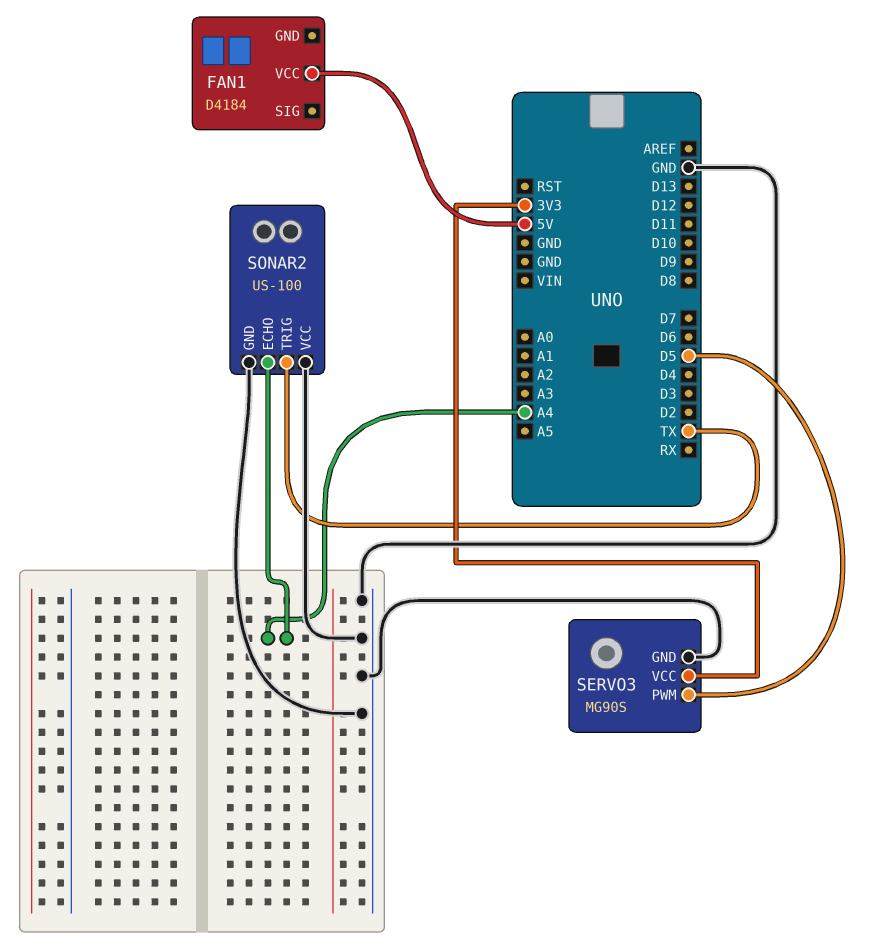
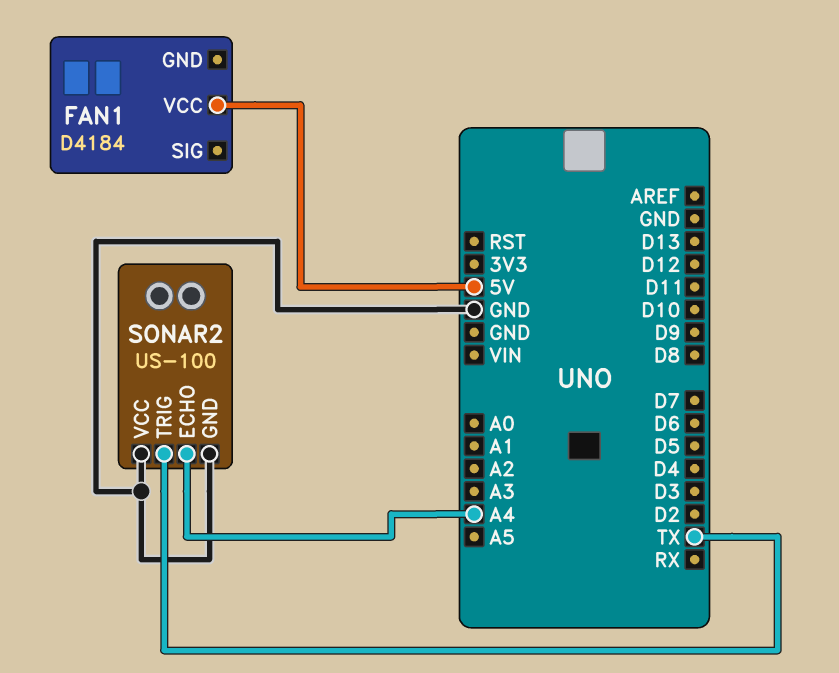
SERVO3: MG90S -> none
SERVO3 pin GND: GND -> none
SERVO3 pin PWM: D5 -> none
SERVO3 pin VCC: 3V3 -> none

